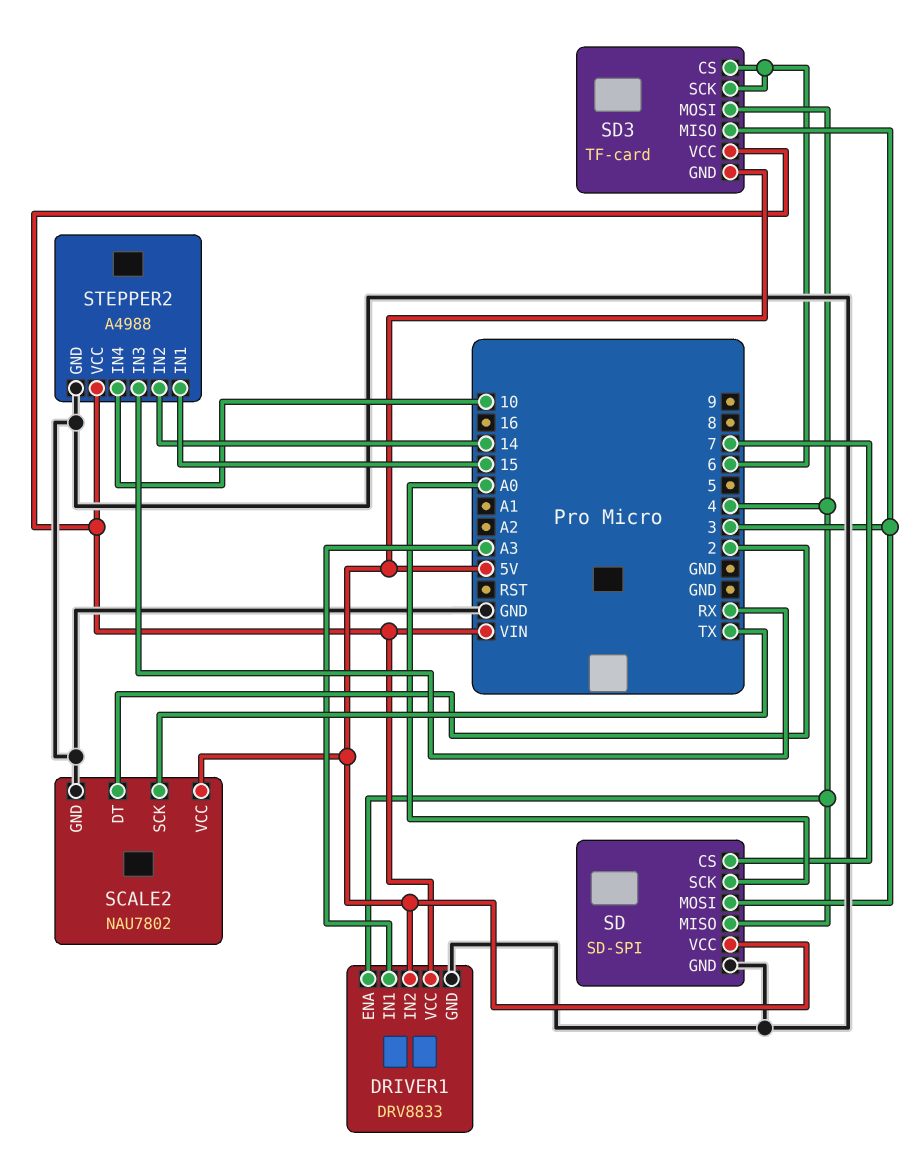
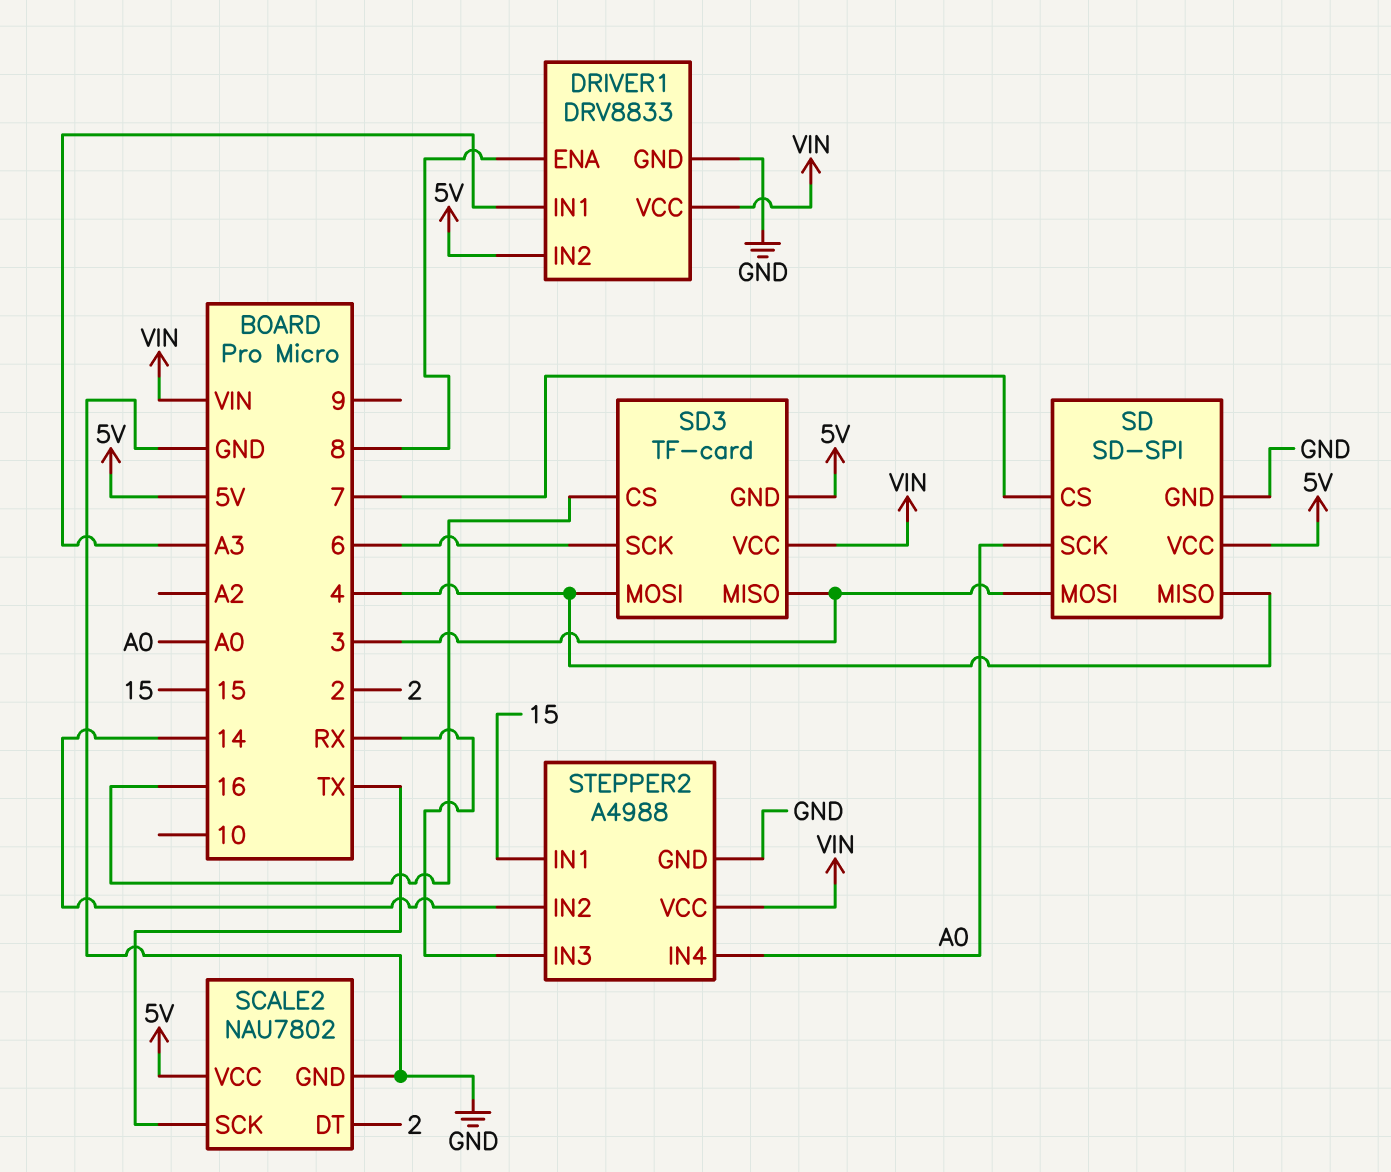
DRIVER1 pin ENA: 4 -> 8
SD3 pin CS: 6 -> 16
STEPPER2 pin IN4: 10 -> A0

